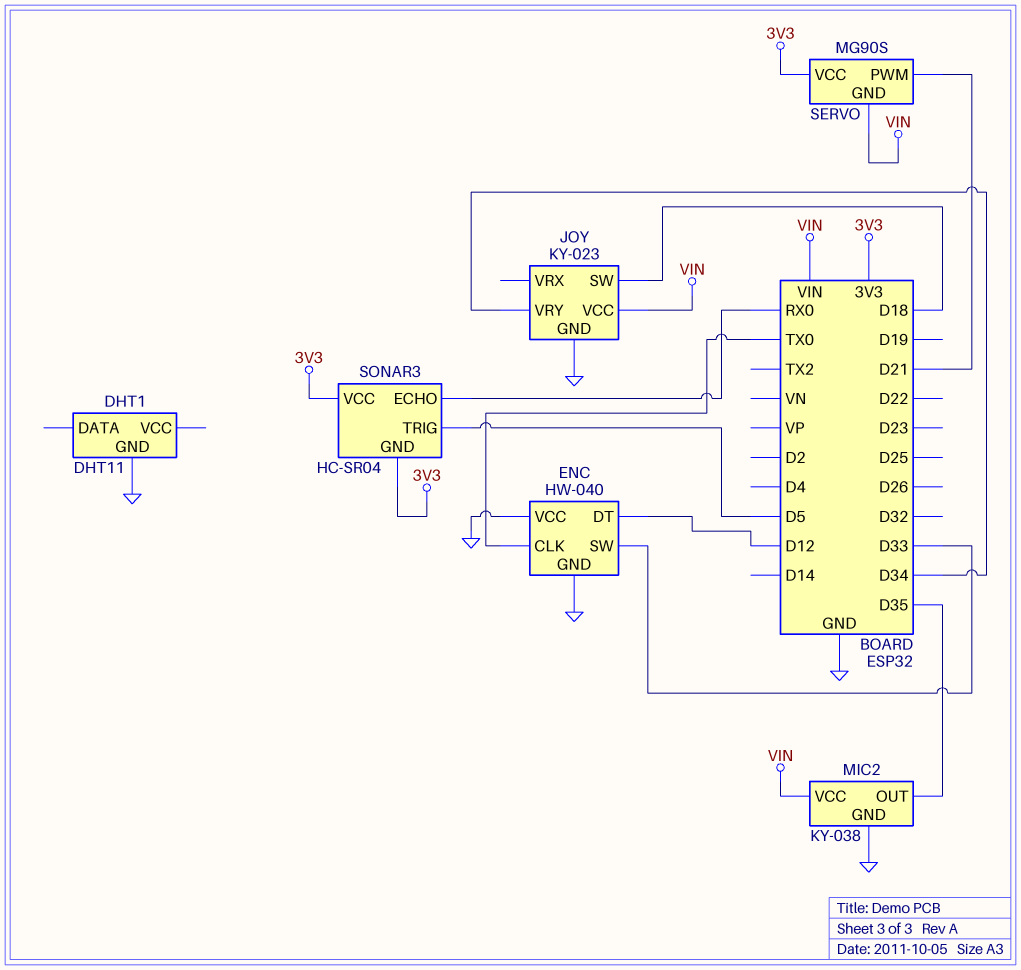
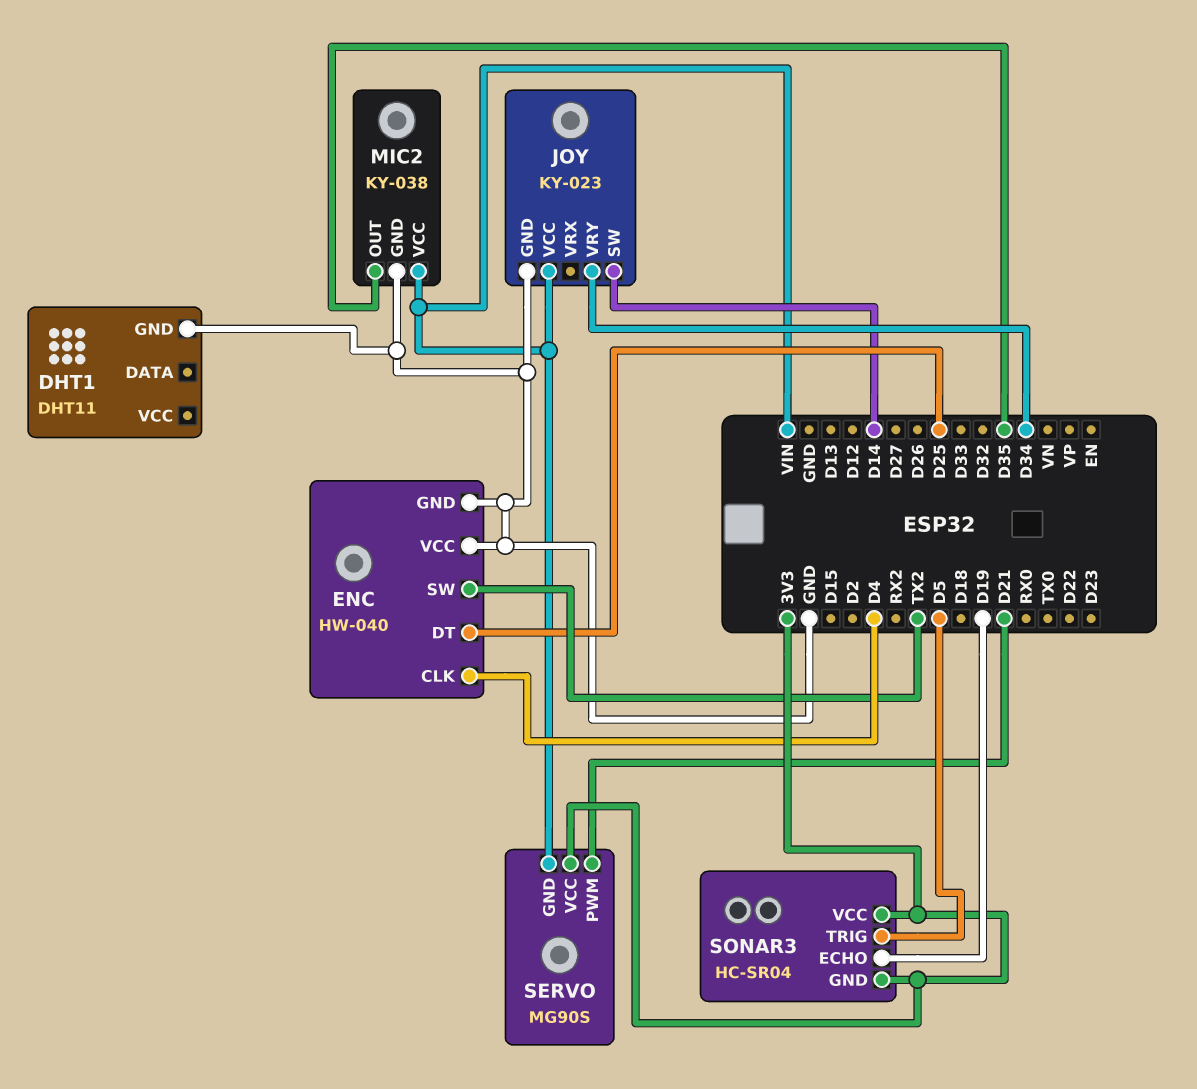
ENC pin CLK: TX0 -> D4
ENC pin DT: D12 -> D25
ENC pin SW: D33 -> TX2
JOY pin SW: D18 -> D14
SONAR3 pin ECHO: RX0 -> D19

